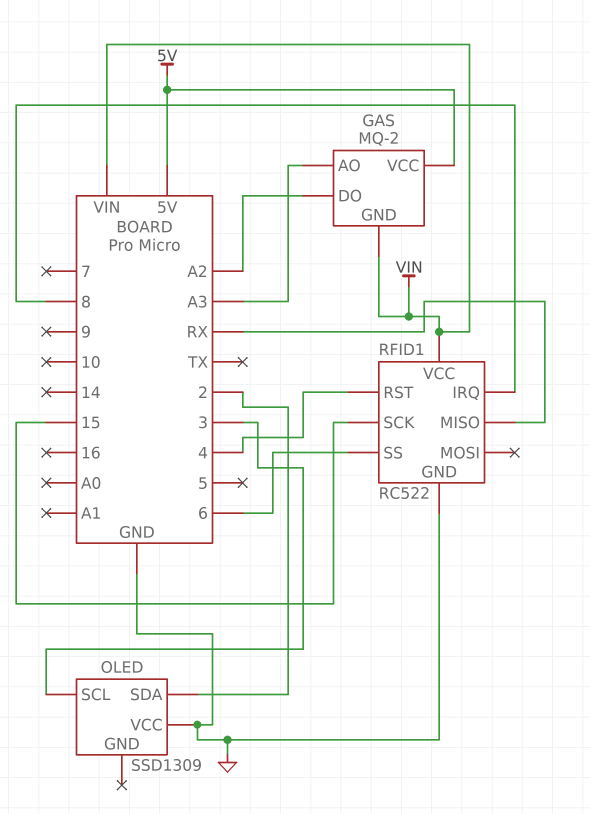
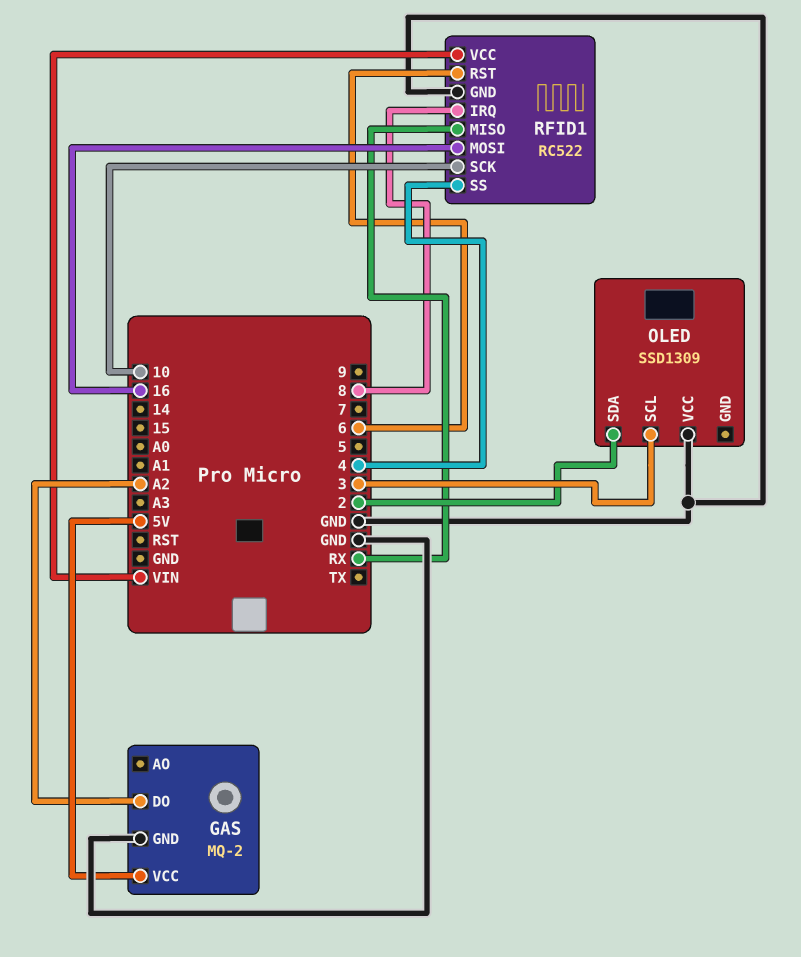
GAS pin AO: A3 -> none
GAS pin GND: VIN -> GND
RFID1 pin MOSI: none -> 16
RFID1 pin RST: 4 -> 6
RFID1 pin SCK: 15 -> 10
RFID1 pin SS: 6 -> 4

